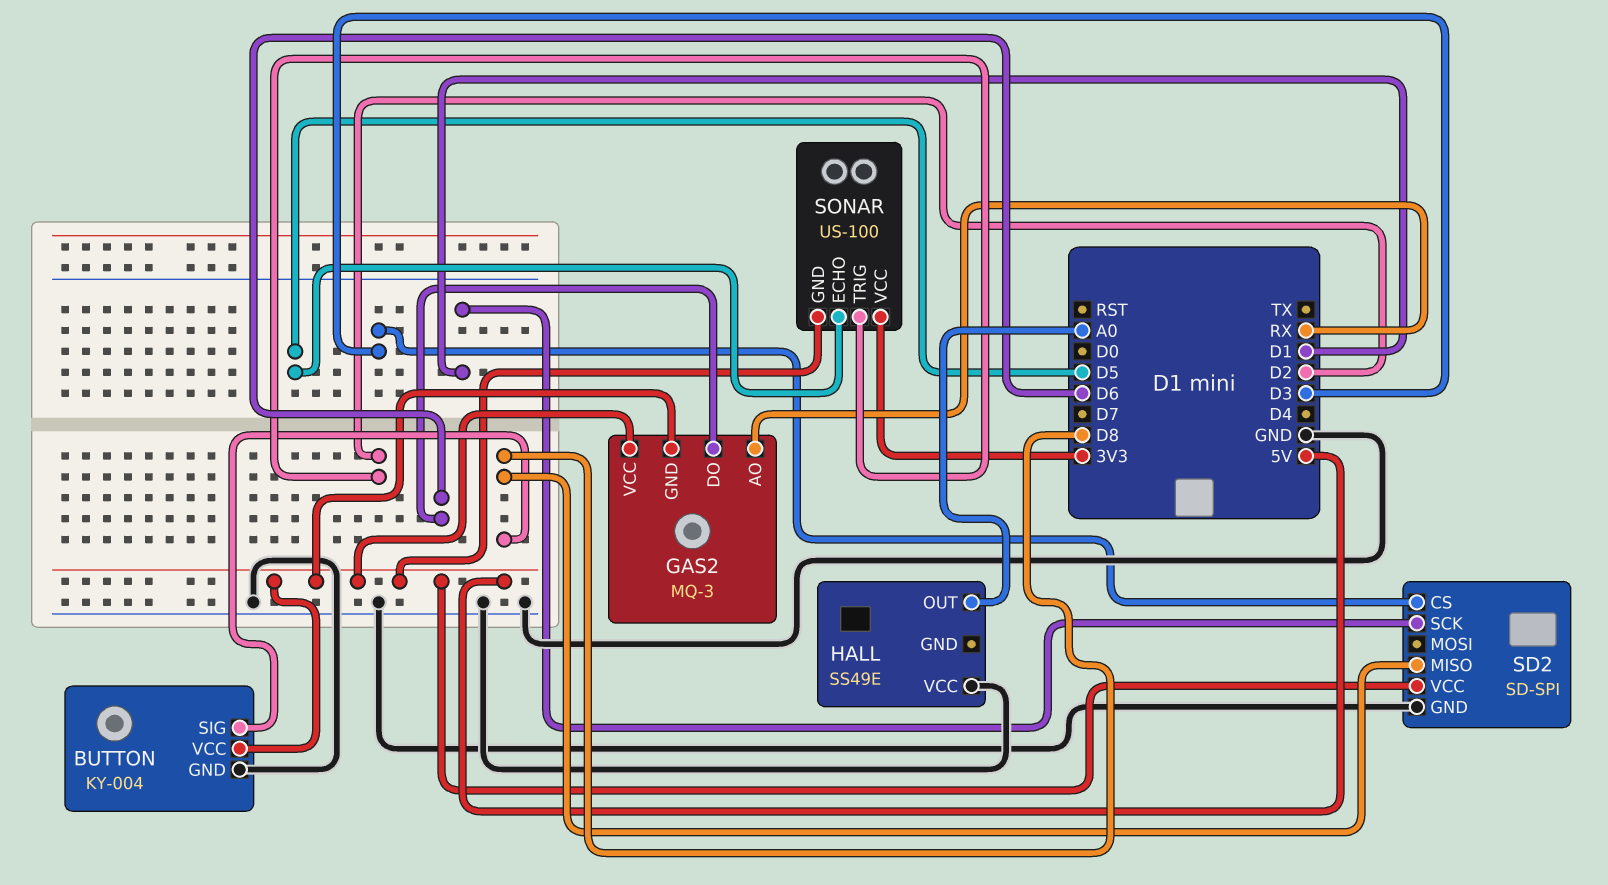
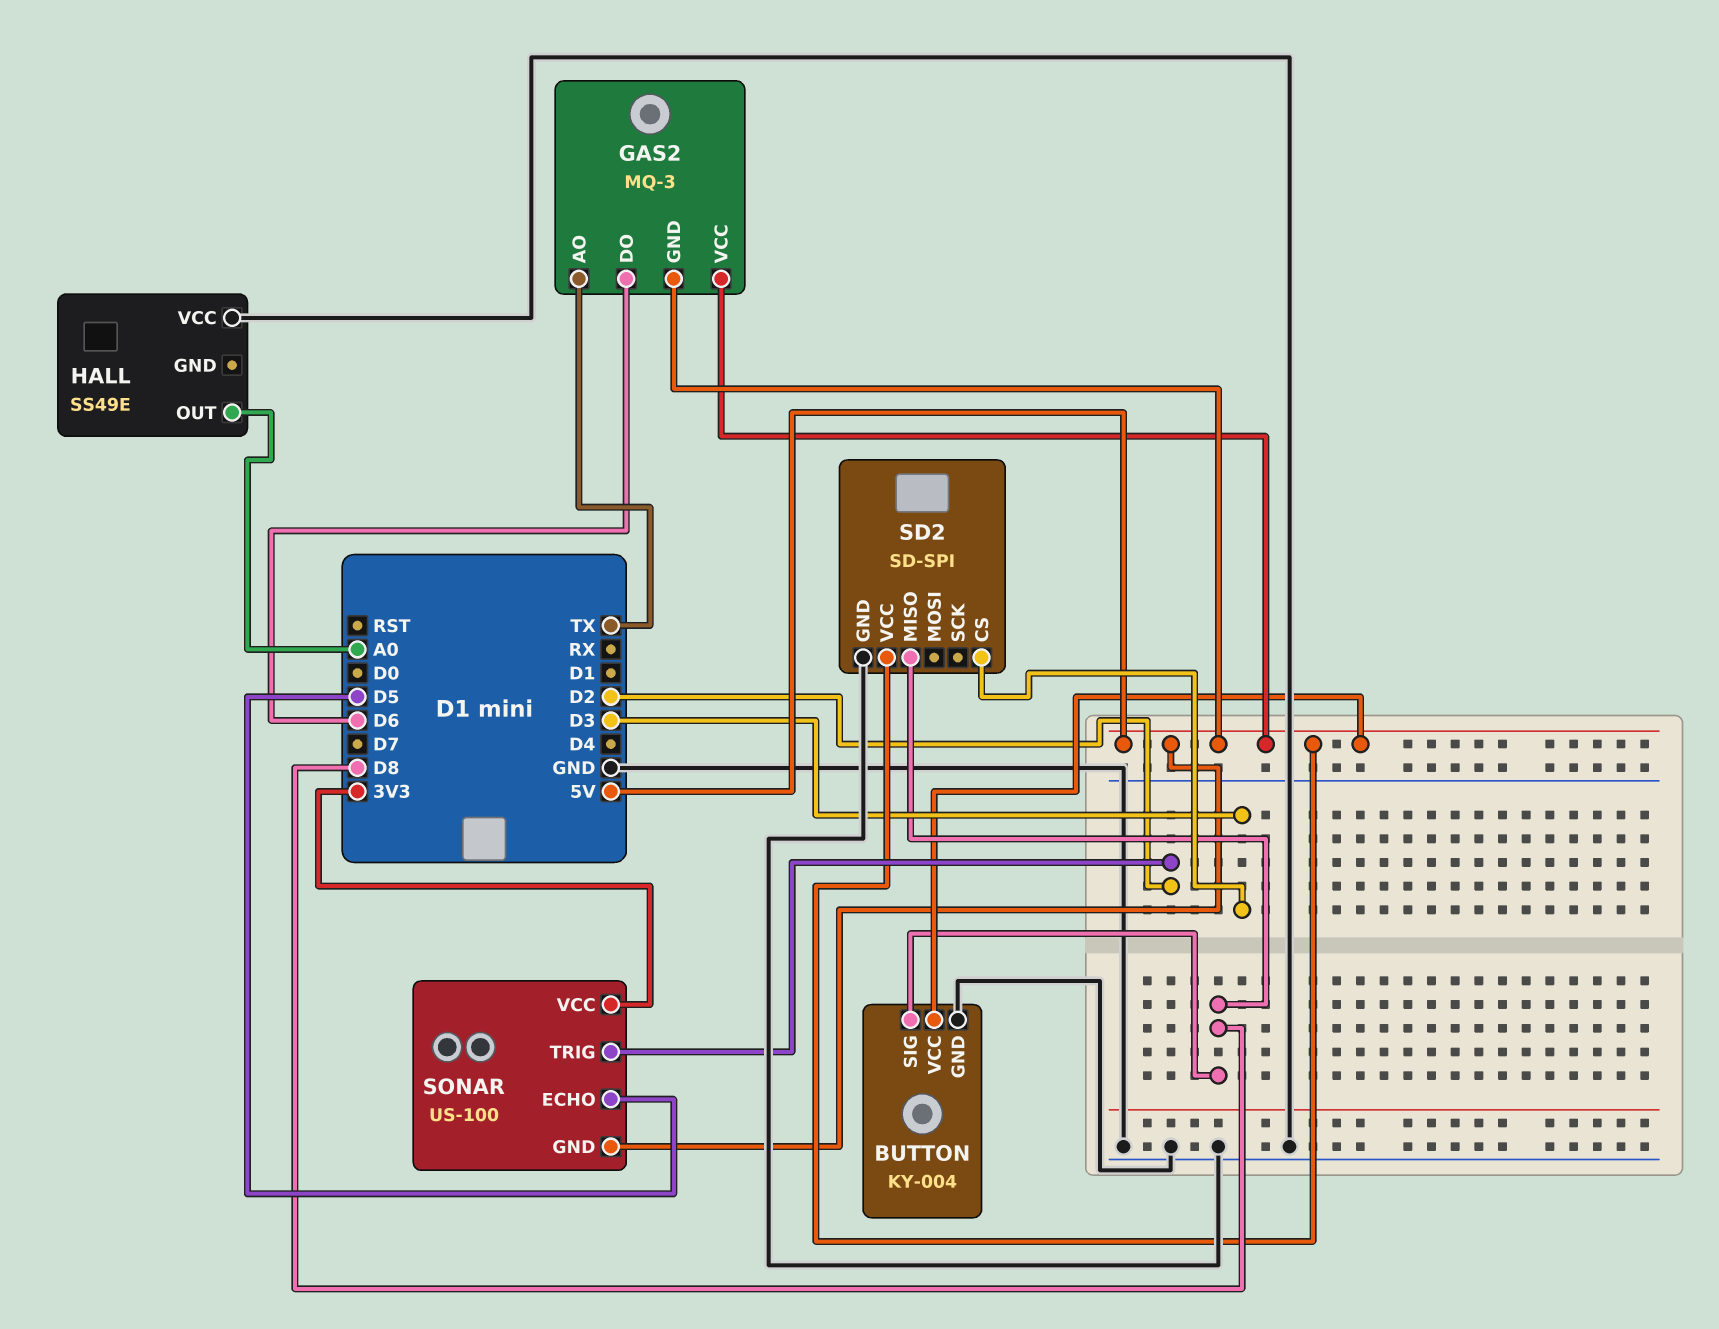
GAS2 pin AO: RX -> TX
SD2 pin SCK: D1 -> none

